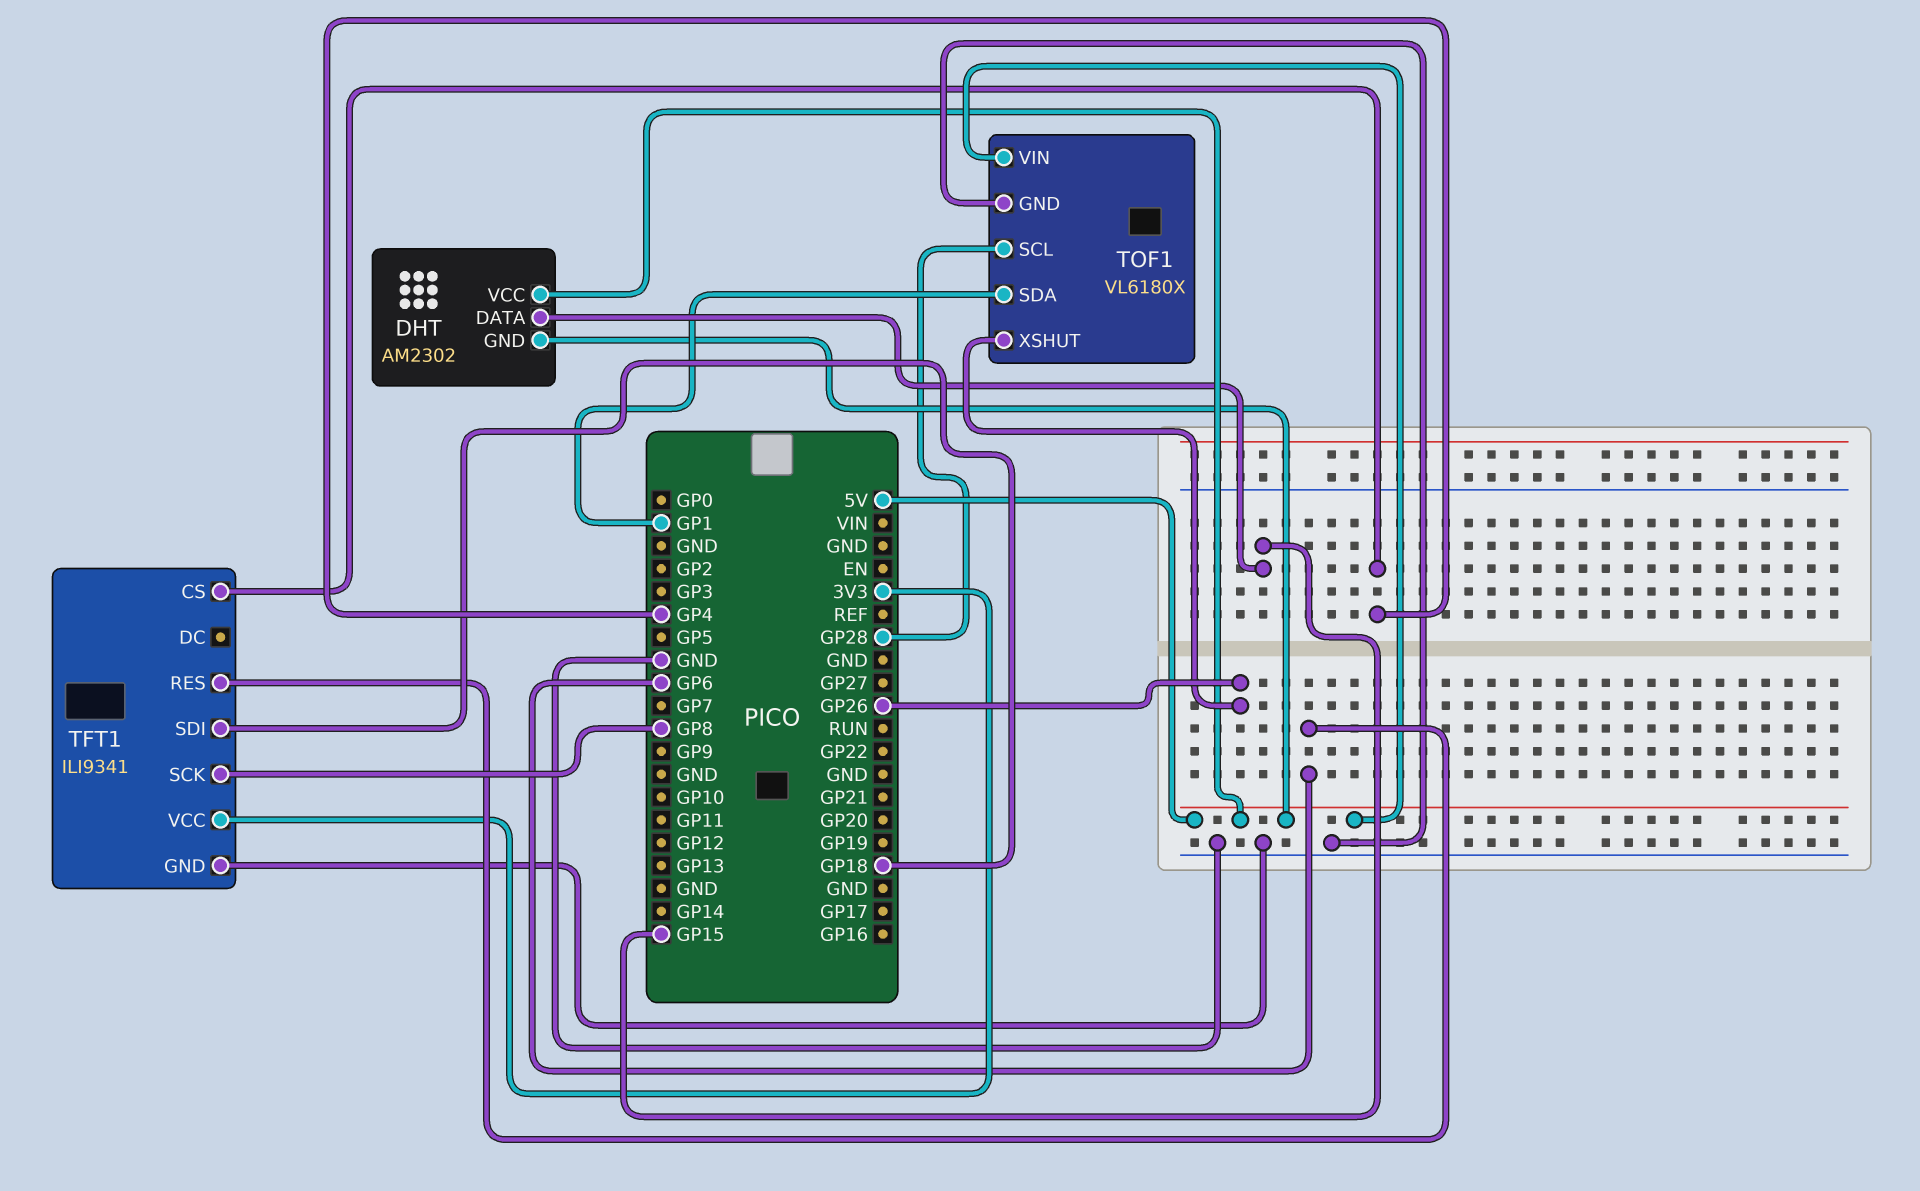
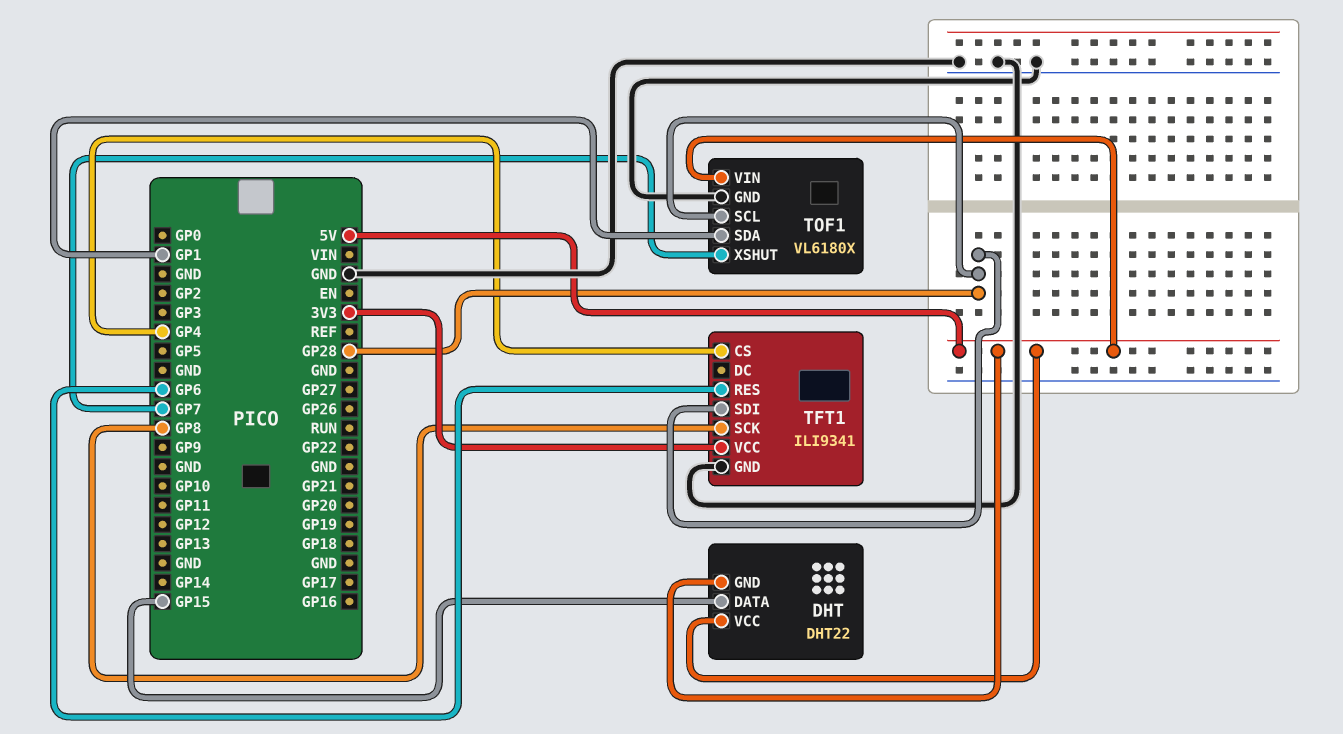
DHT: AM2302 -> DHT22
TFT1 pin SDI: GP18 -> GP28
TOF1 pin XSHUT: GP26 -> GP7

